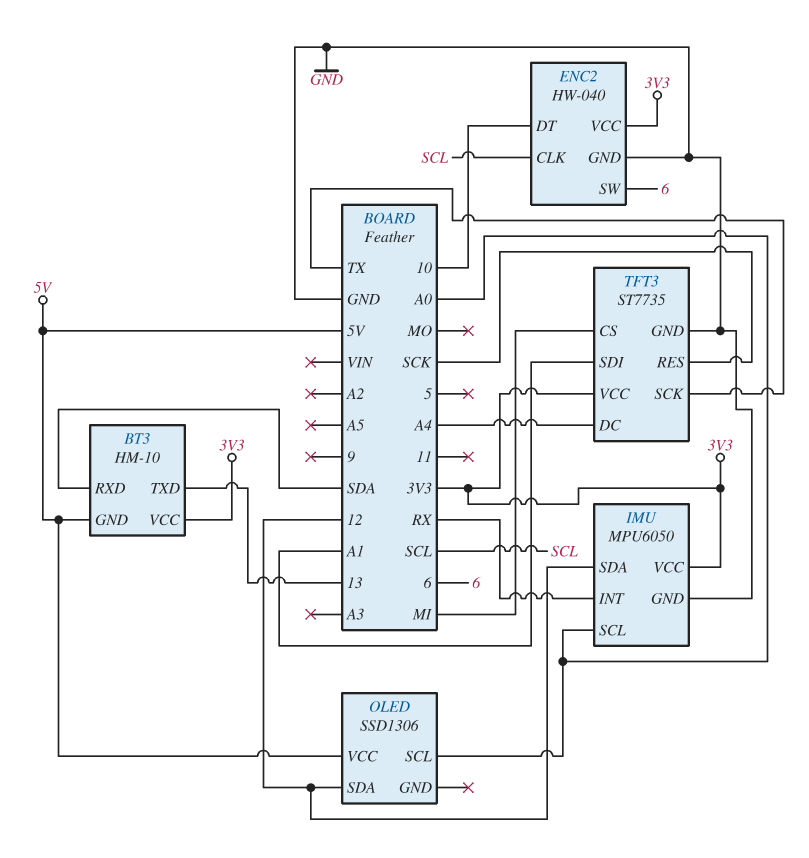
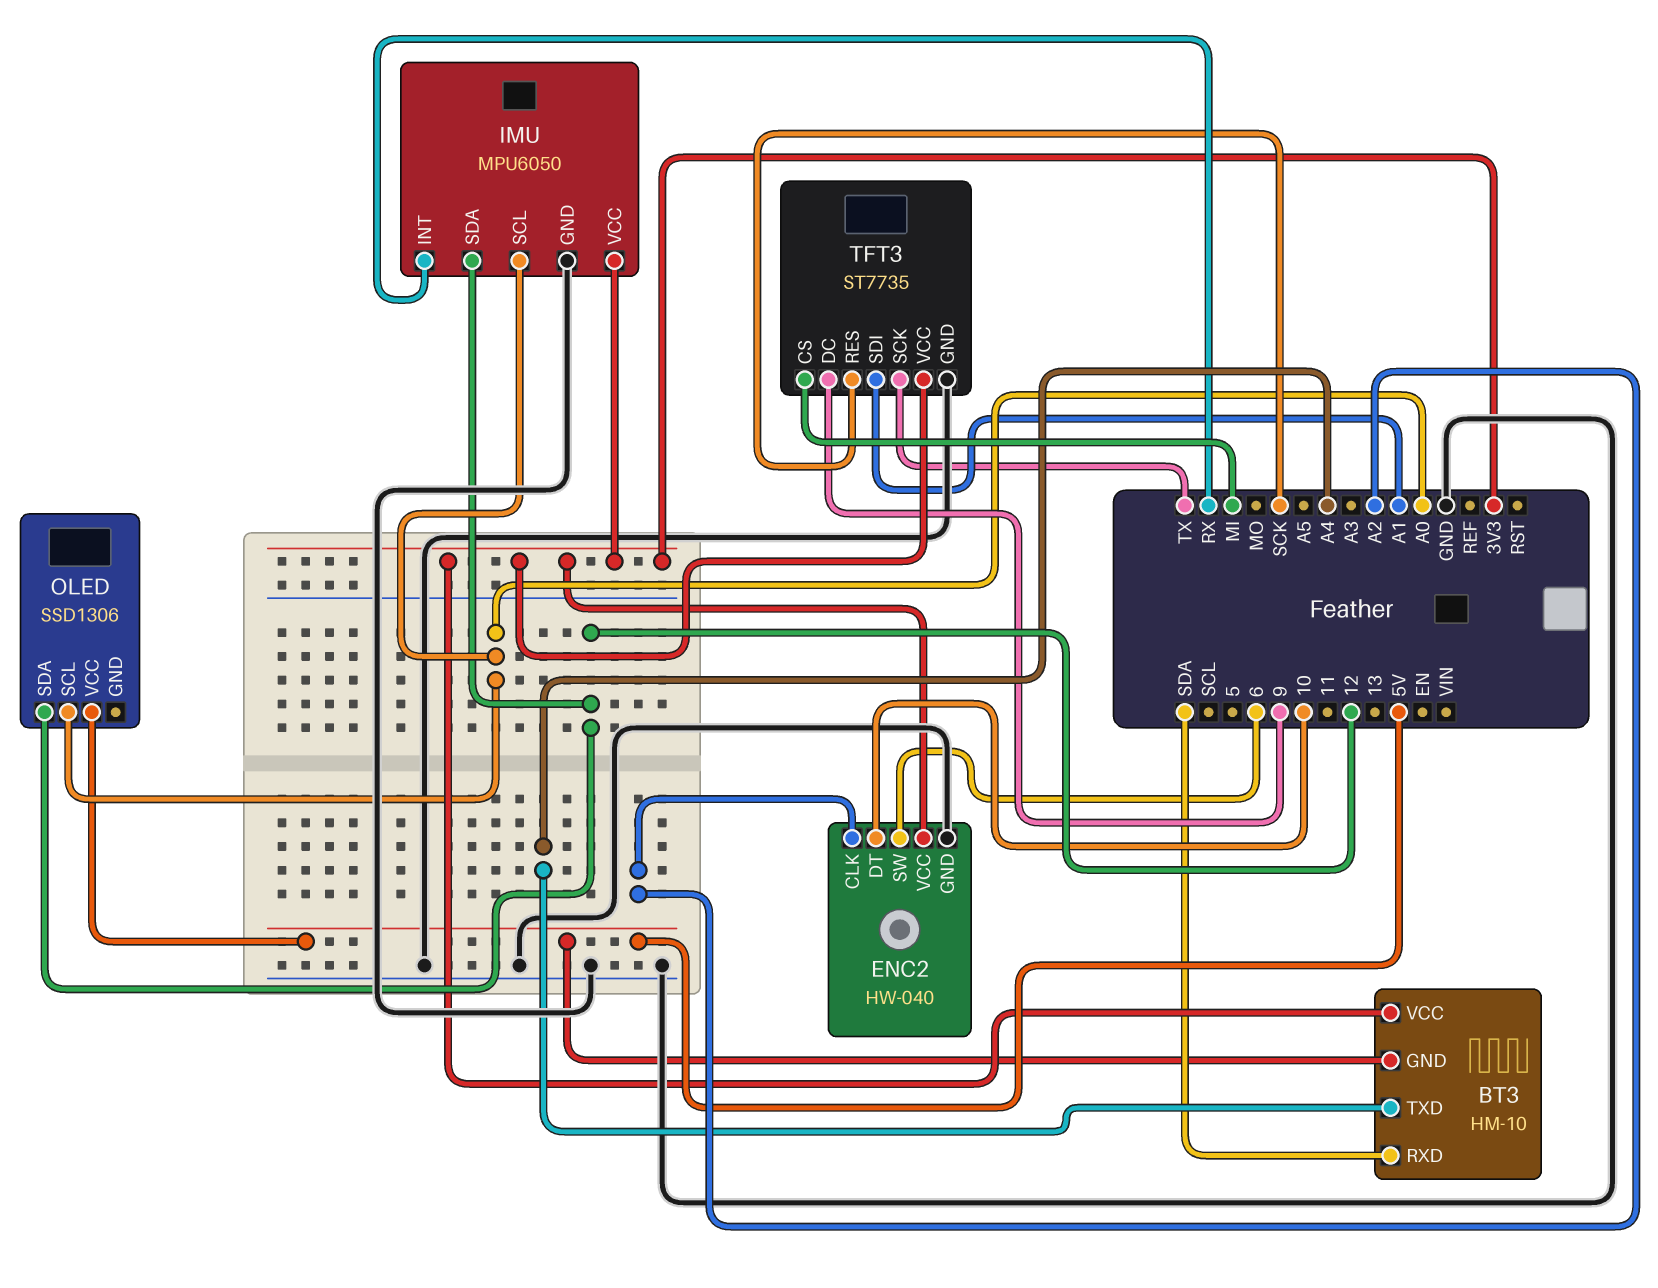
BT3 pin TXD: 13 -> A4
ENC2 pin CLK: SCL -> A2
TFT3 pin DC: A4 -> 9

